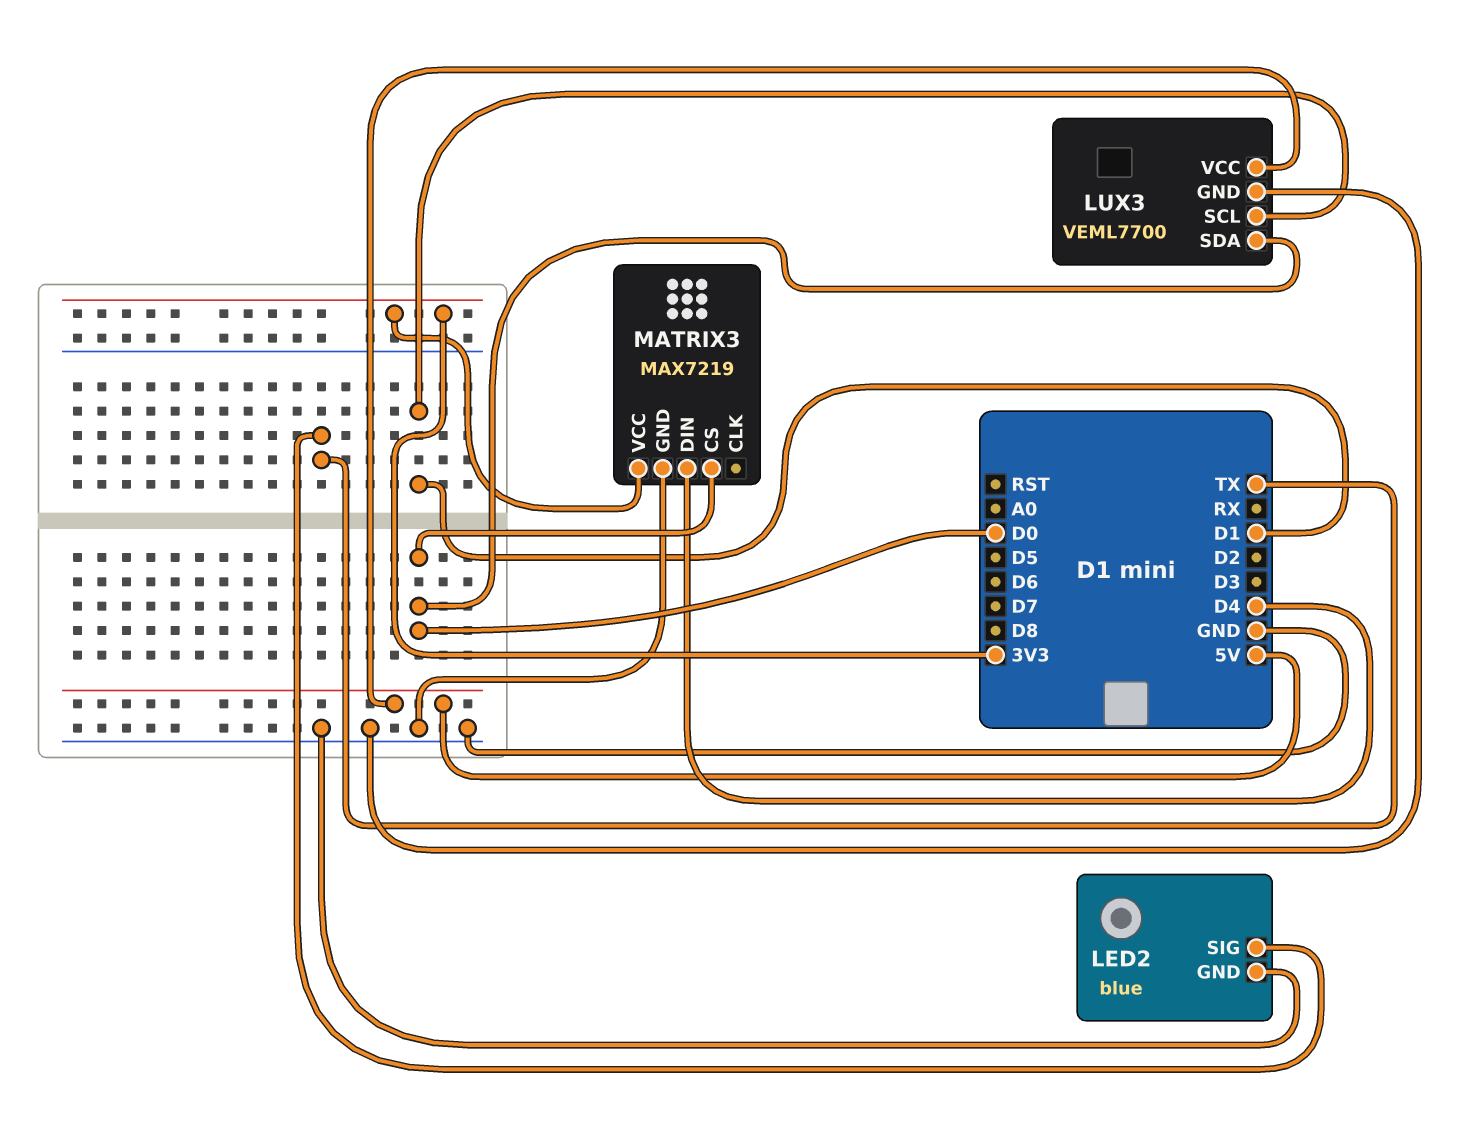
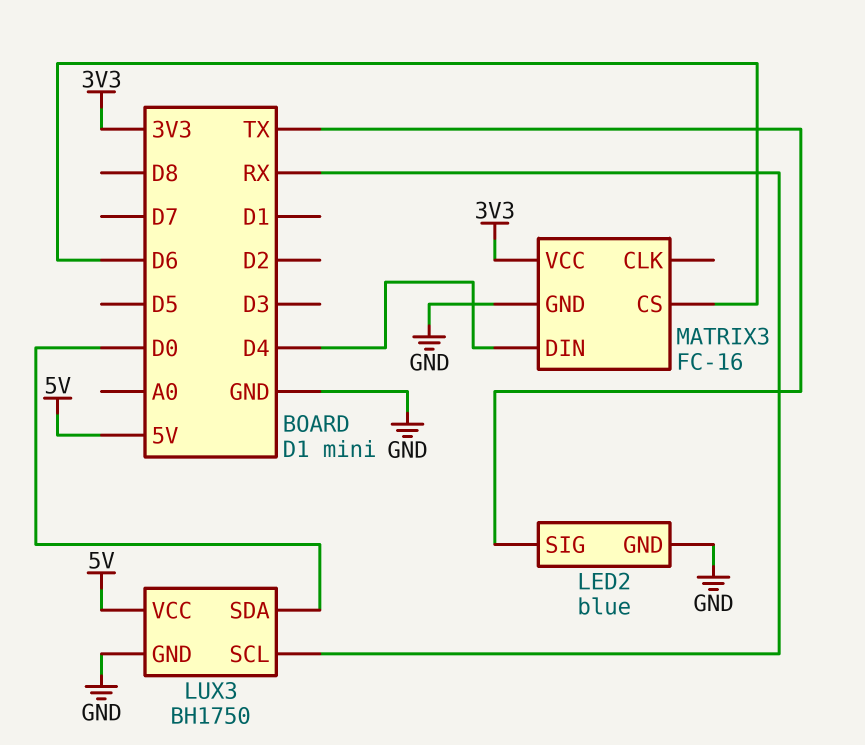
LUX3: VEML7700 -> BH1750
LUX3 pin SCL: D1 -> RX
MATRIX3: MAX7219 -> FC-16
MATRIX3 pin CS: D0 -> D6

